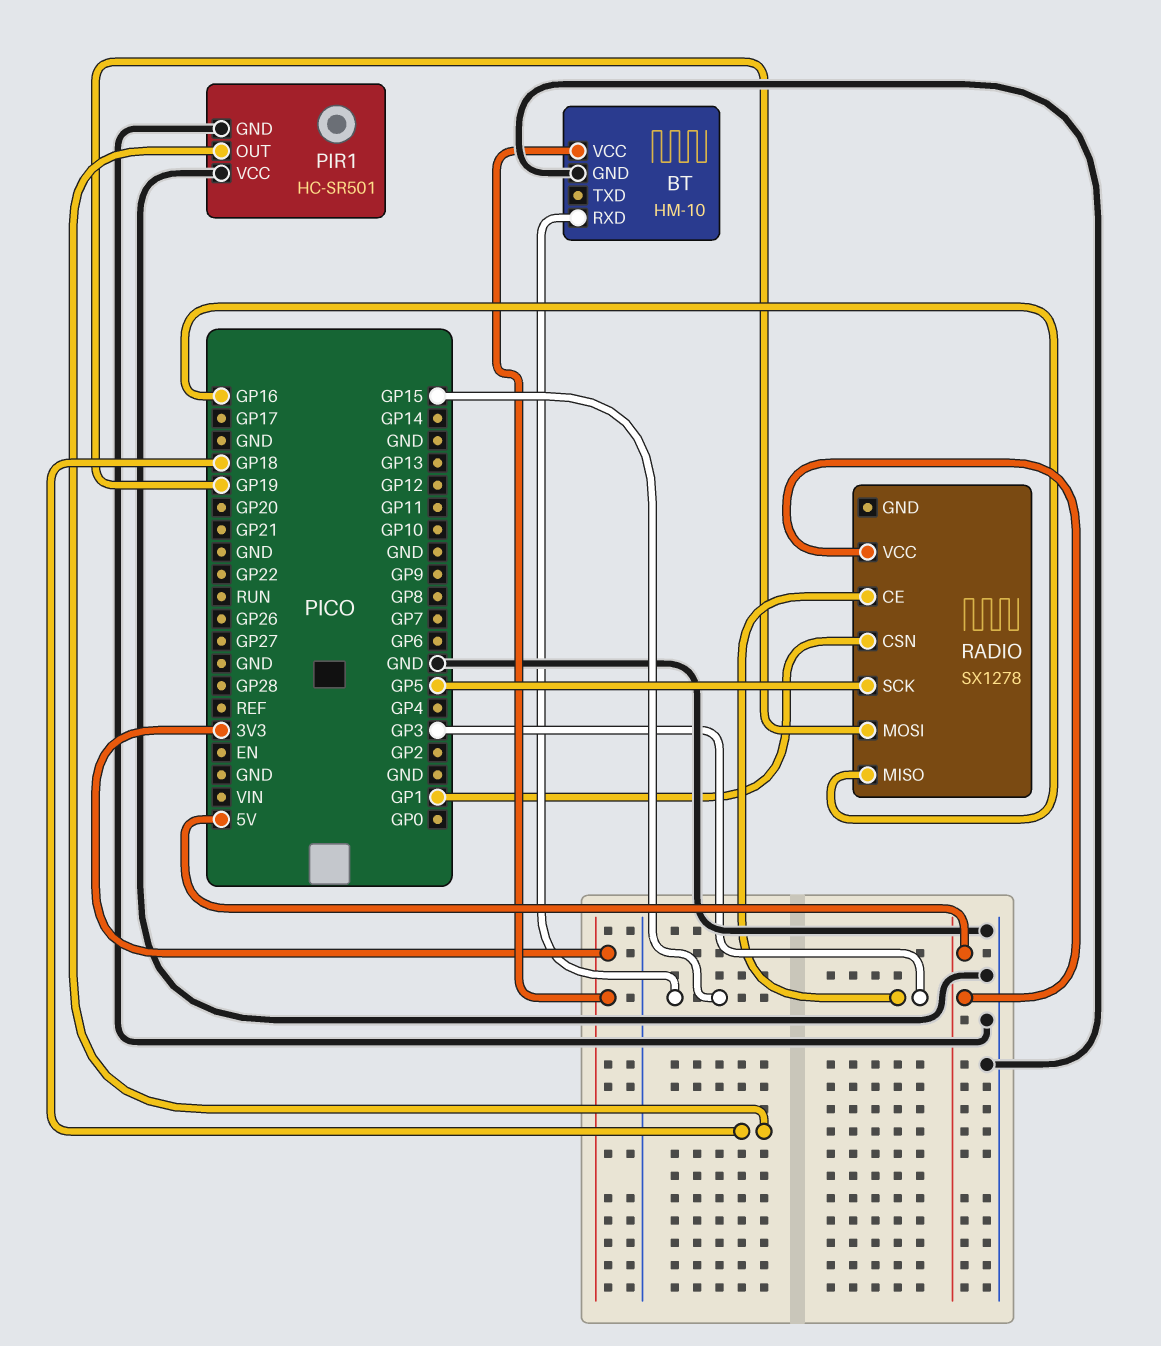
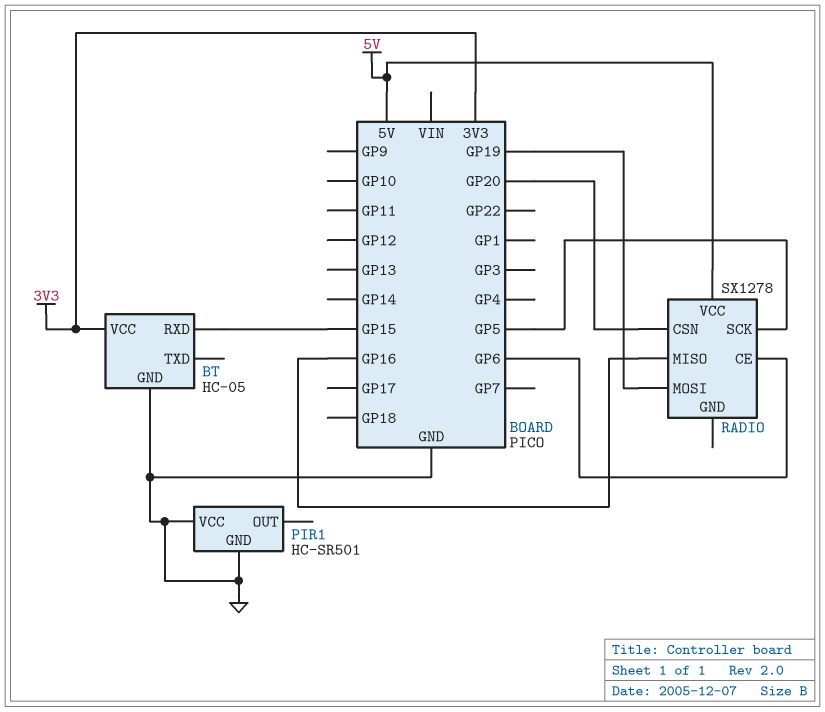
BT: HM-10 -> HC-05
PIR1 pin OUT: GP18 -> none
RADIO pin CE: GP3 -> GP6
RADIO pin CSN: GP1 -> GP20

